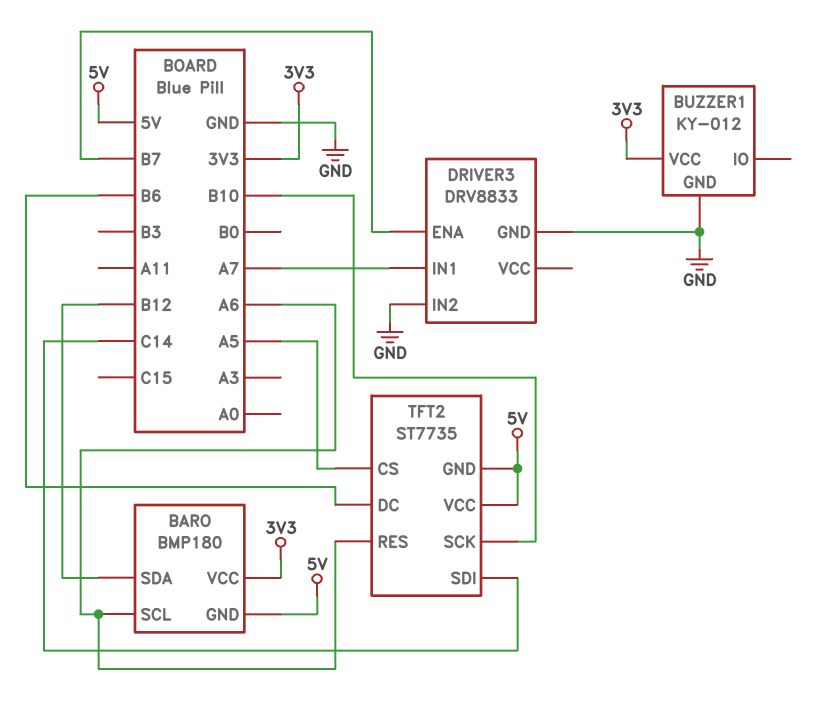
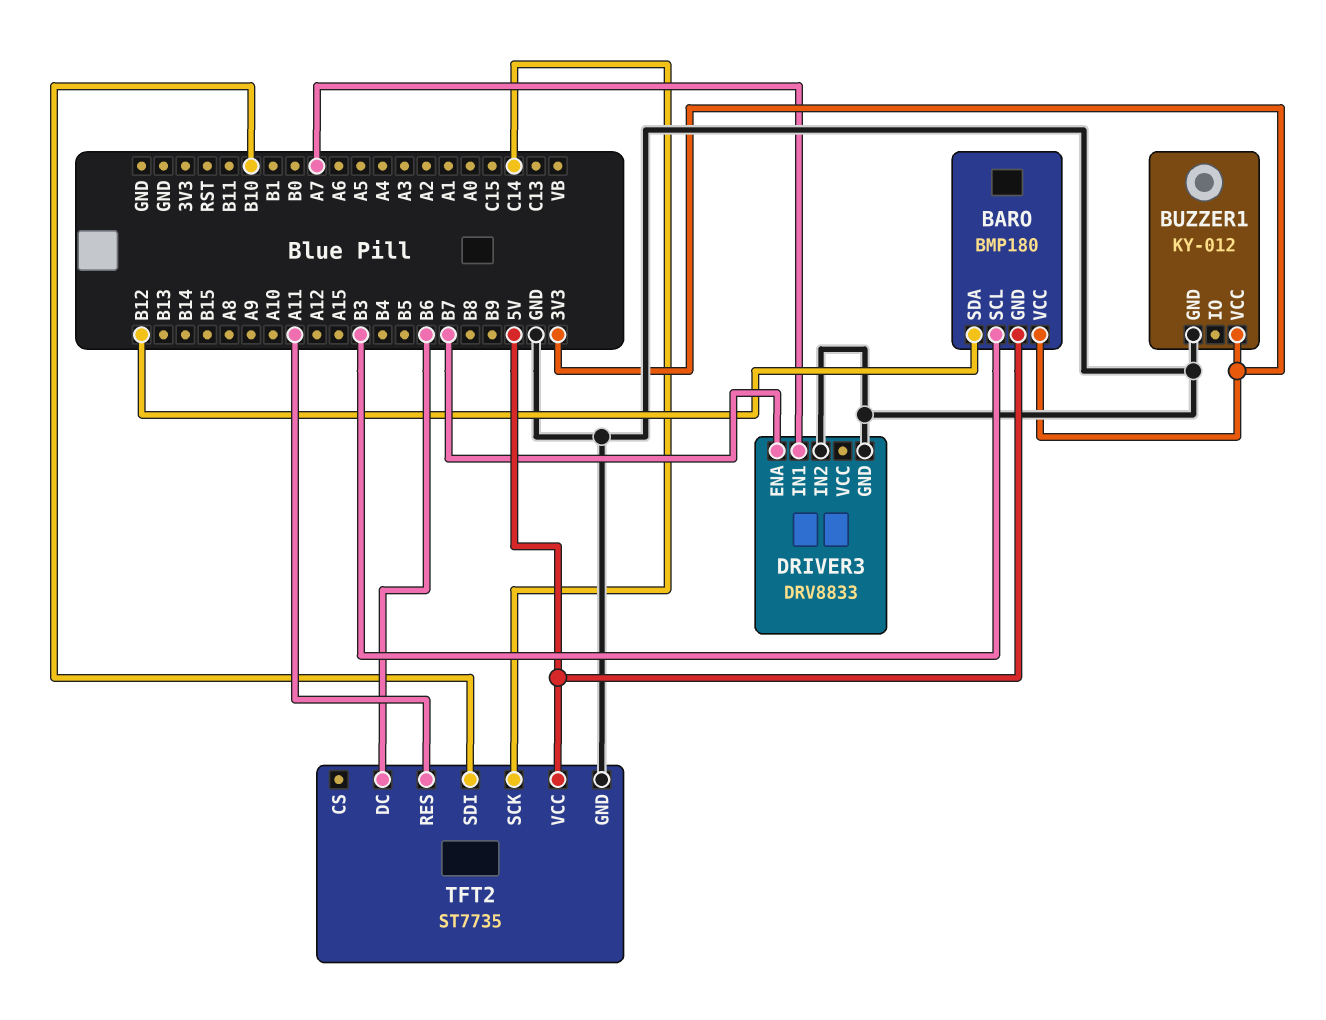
BARO pin SCL: A6 -> B3
TFT2 pin CS: A5 -> none
TFT2 pin GND: 5V -> GND
TFT2 pin RES: A6 -> A11
TFT2 pin SCK: B10 -> C14
TFT2 pin SDI: C14 -> B10

